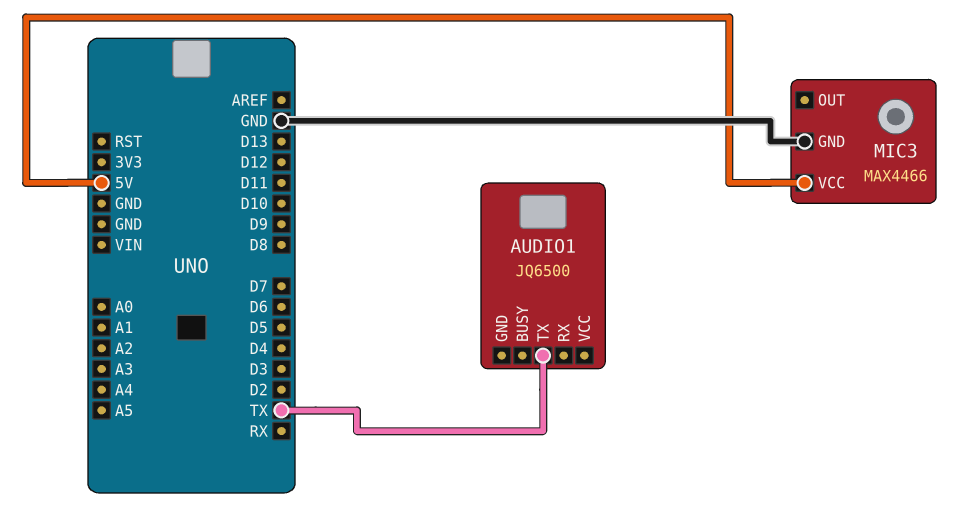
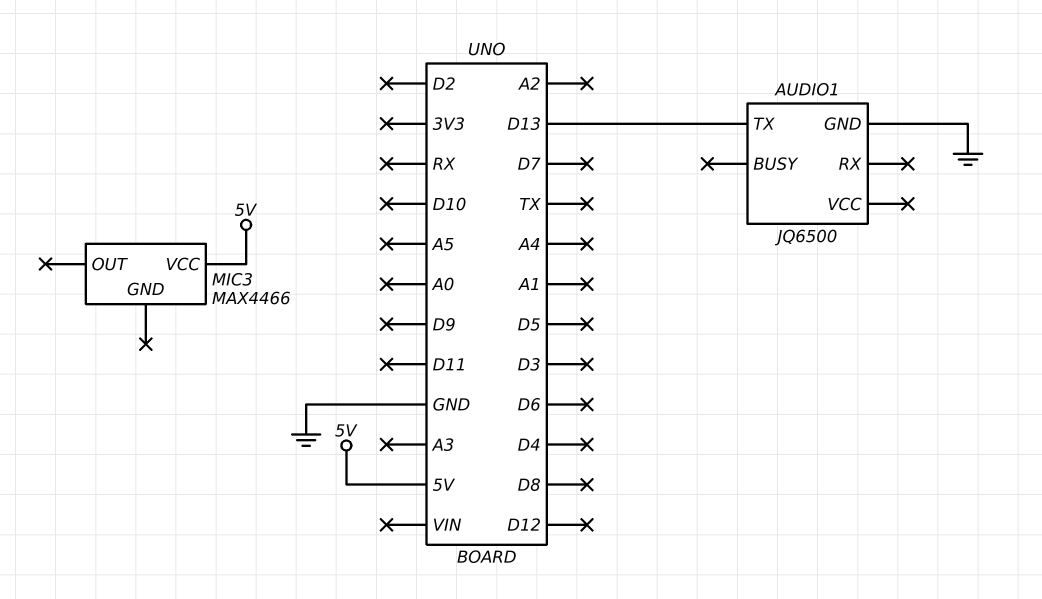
AUDIO1 pin GND: none -> GND
AUDIO1 pin TX: TX -> D13
MIC3 pin GND: GND -> none

